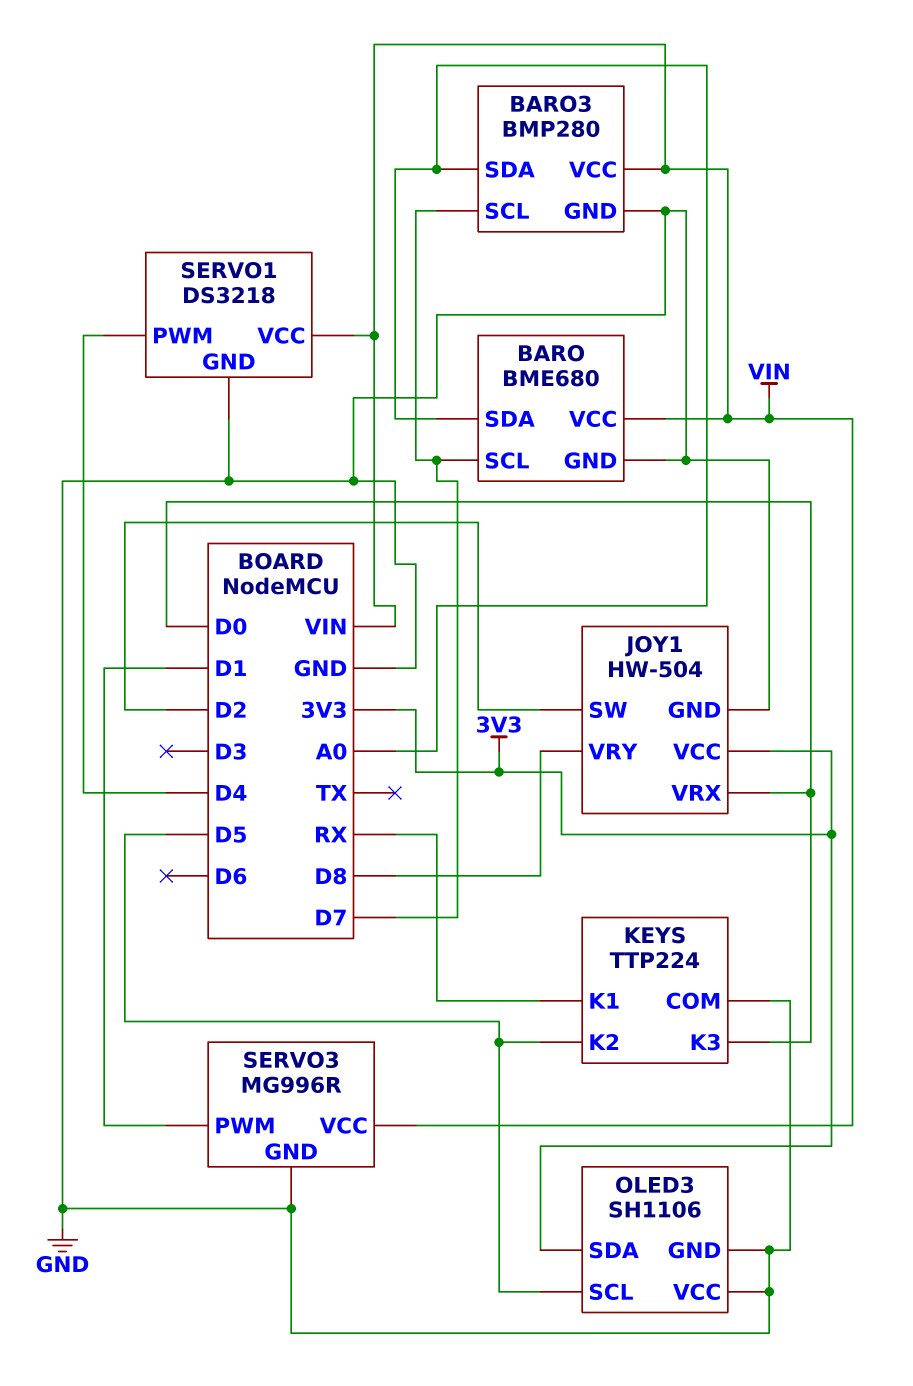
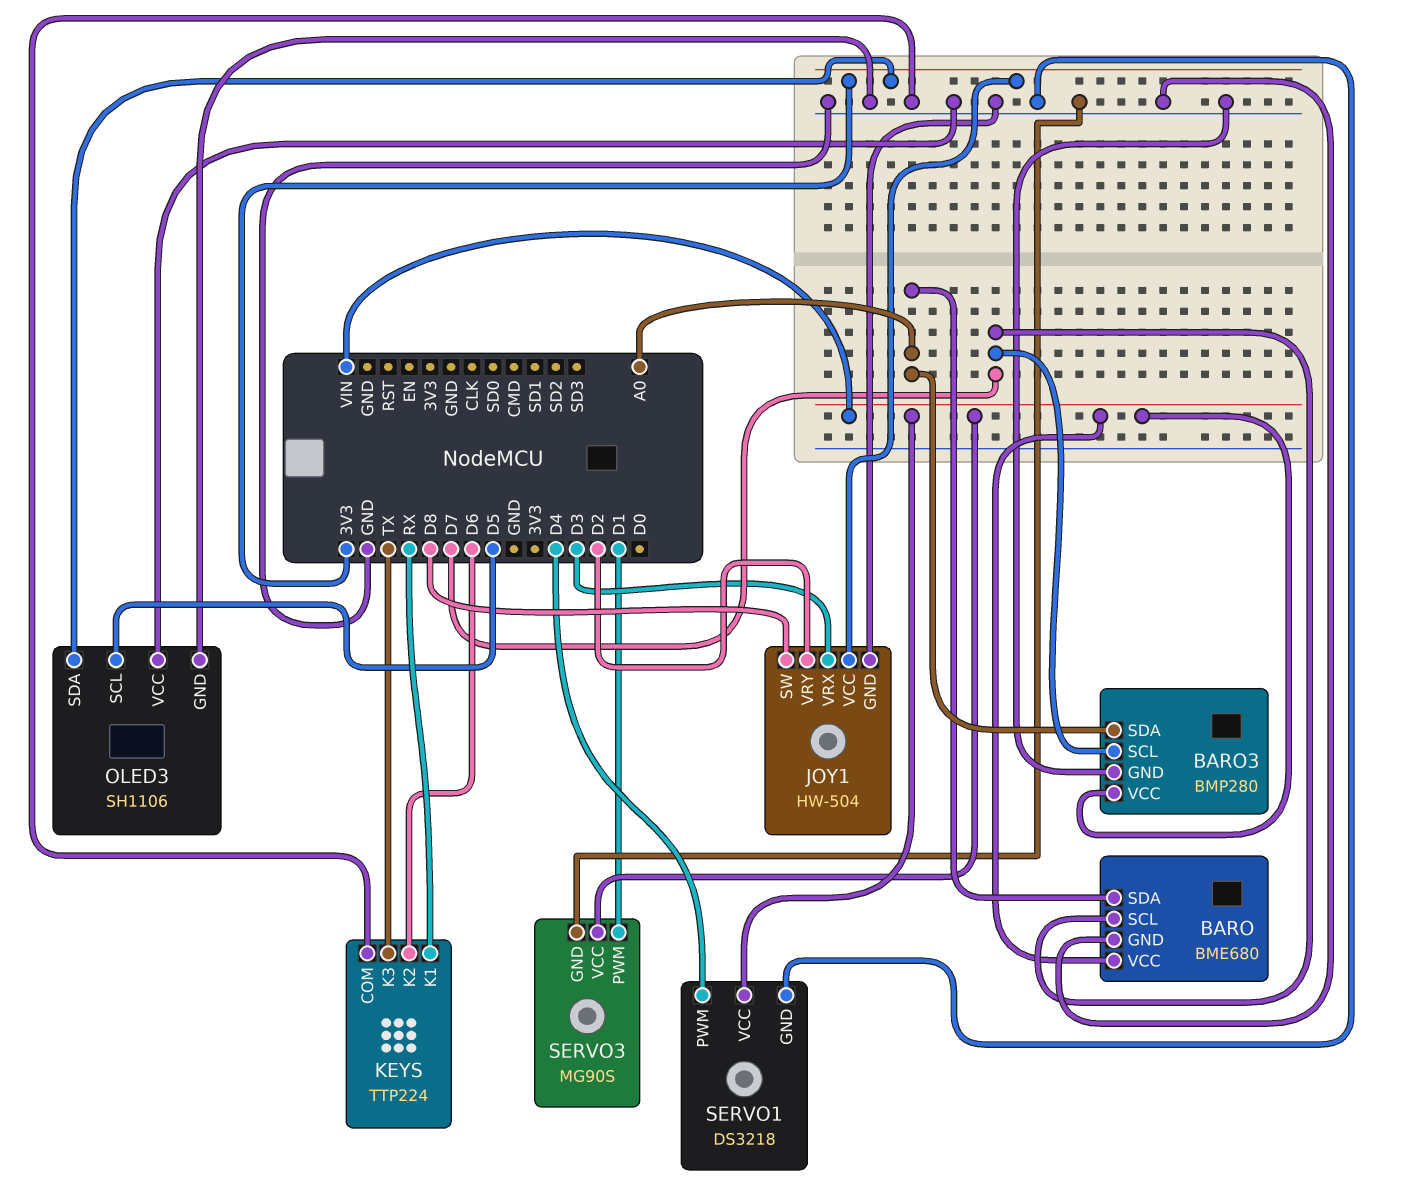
JOY1 pin SW: D2 -> D8
JOY1 pin VRX: D0 -> D3
JOY1 pin VRY: D8 -> D2
KEYS pin K2: D5 -> D6
KEYS pin K3: D0 -> TX
SERVO3: MG996R -> MG90S

